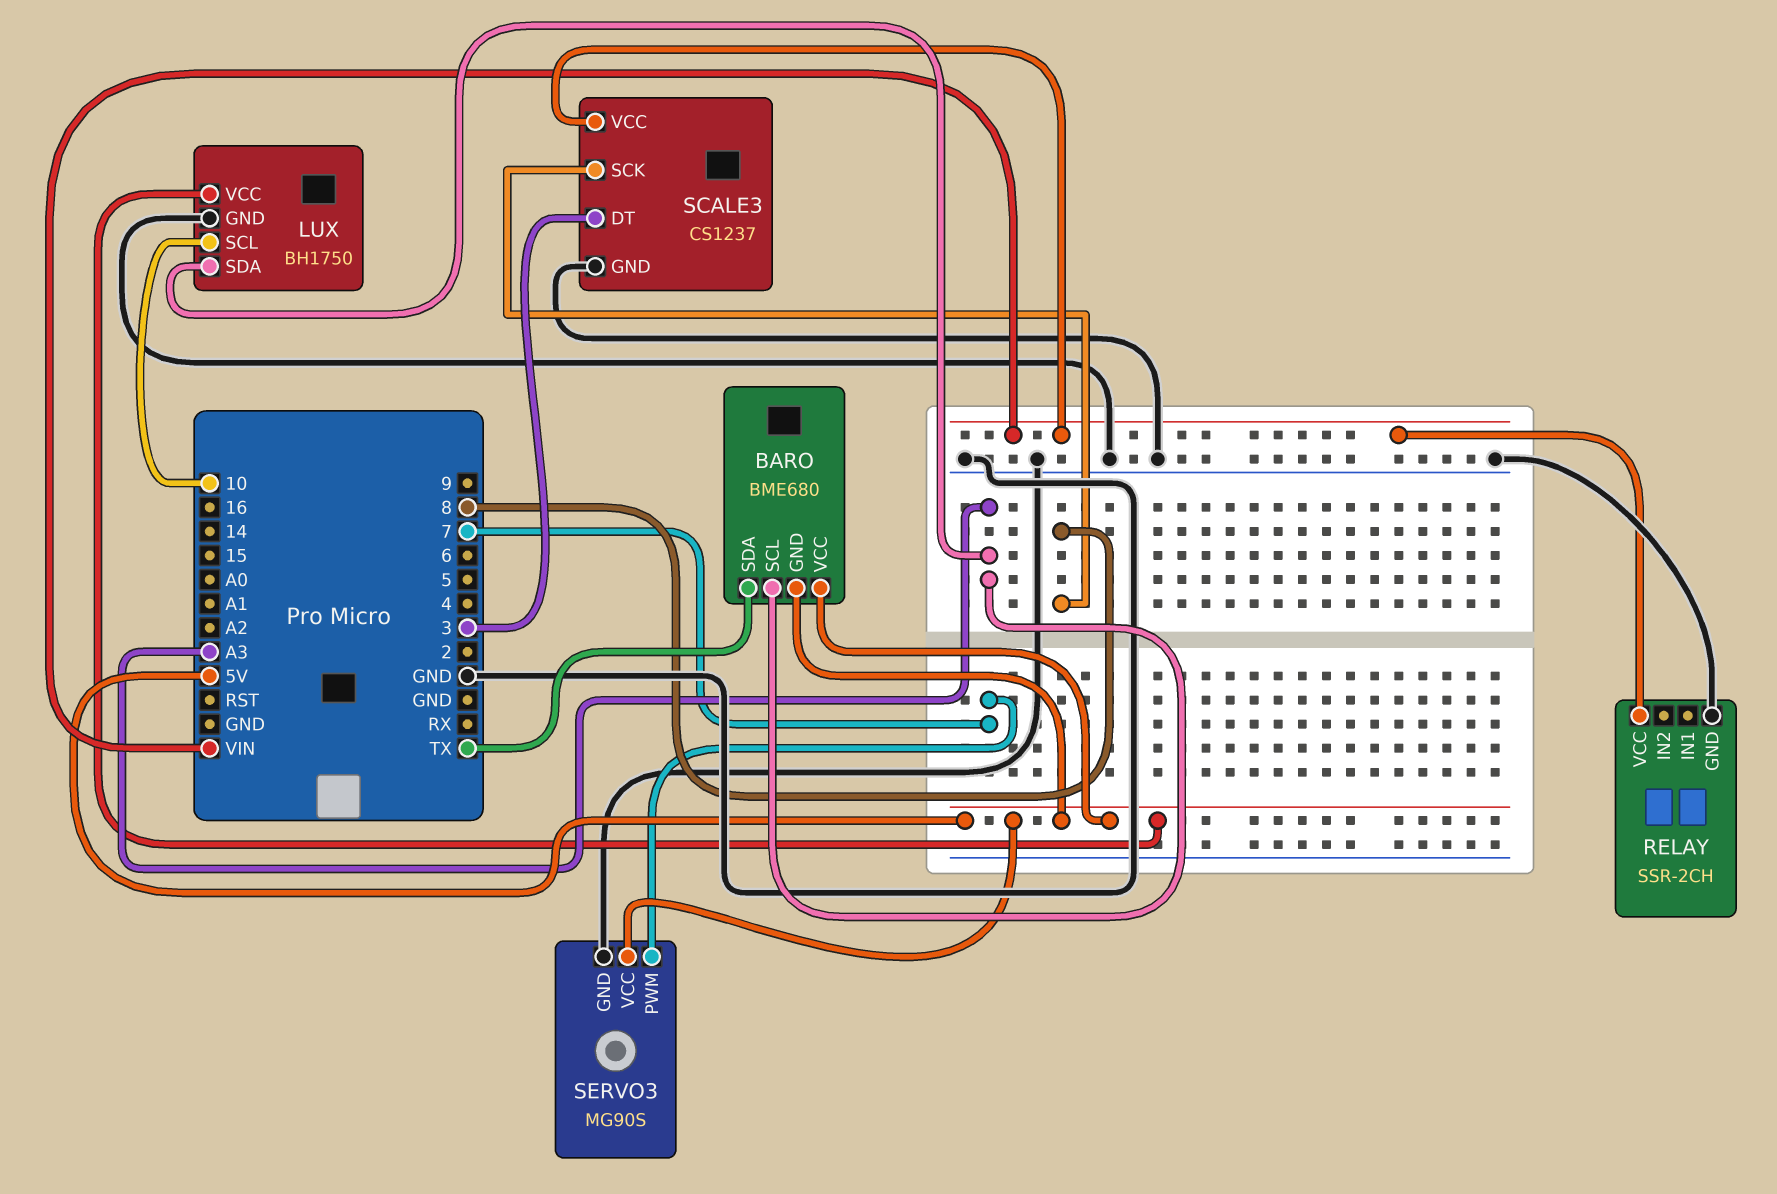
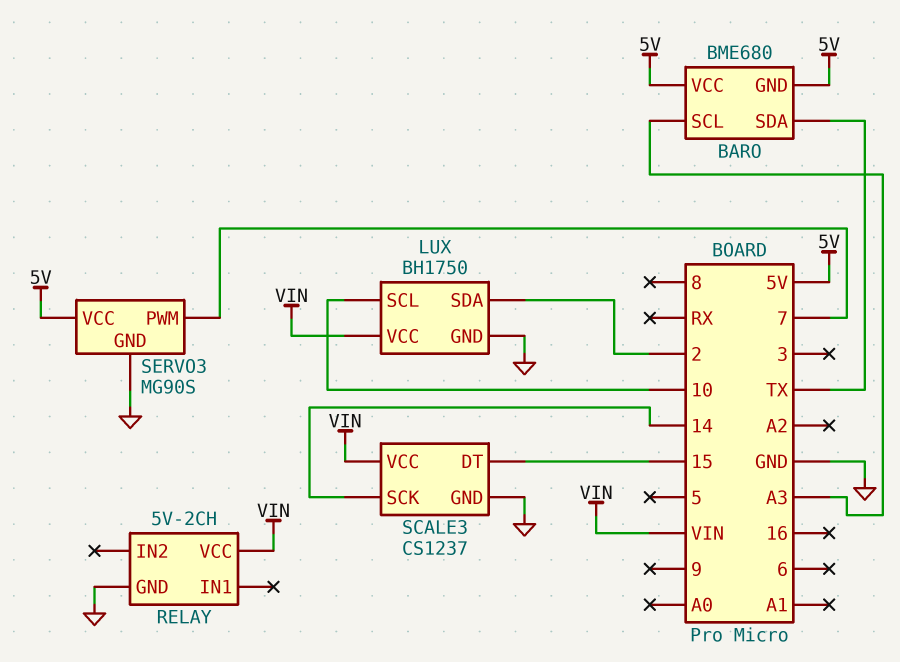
LUX pin SDA: A3 -> 2
LUX pin VCC: 5V -> VIN
RELAY: SSR-2CH -> 5V-2CH
SCALE3 pin DT: 3 -> 15
SCALE3 pin SCK: 8 -> 14

